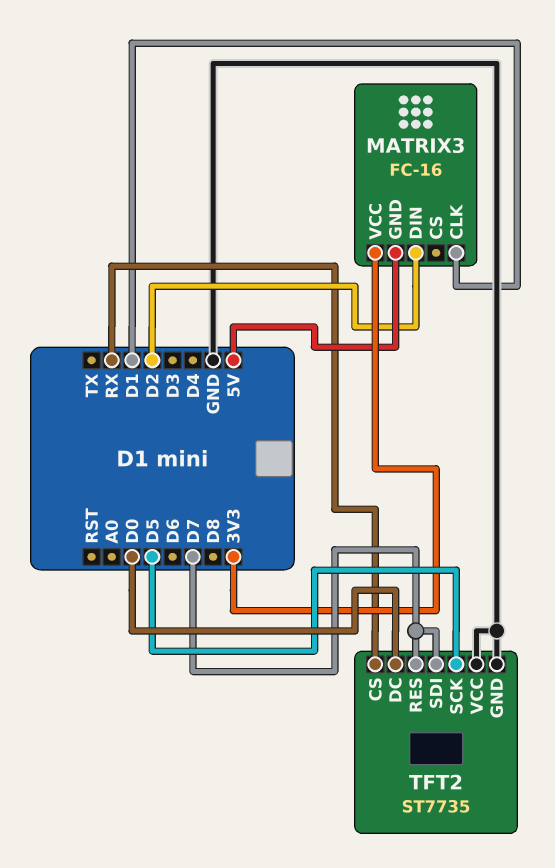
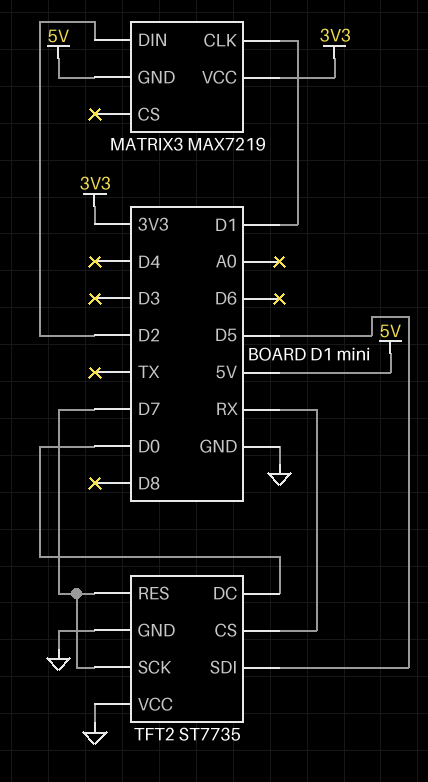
MATRIX3: FC-16 -> MAX7219
TFT2 pin SCK: D5 -> D7
TFT2 pin SDI: D7 -> D5

